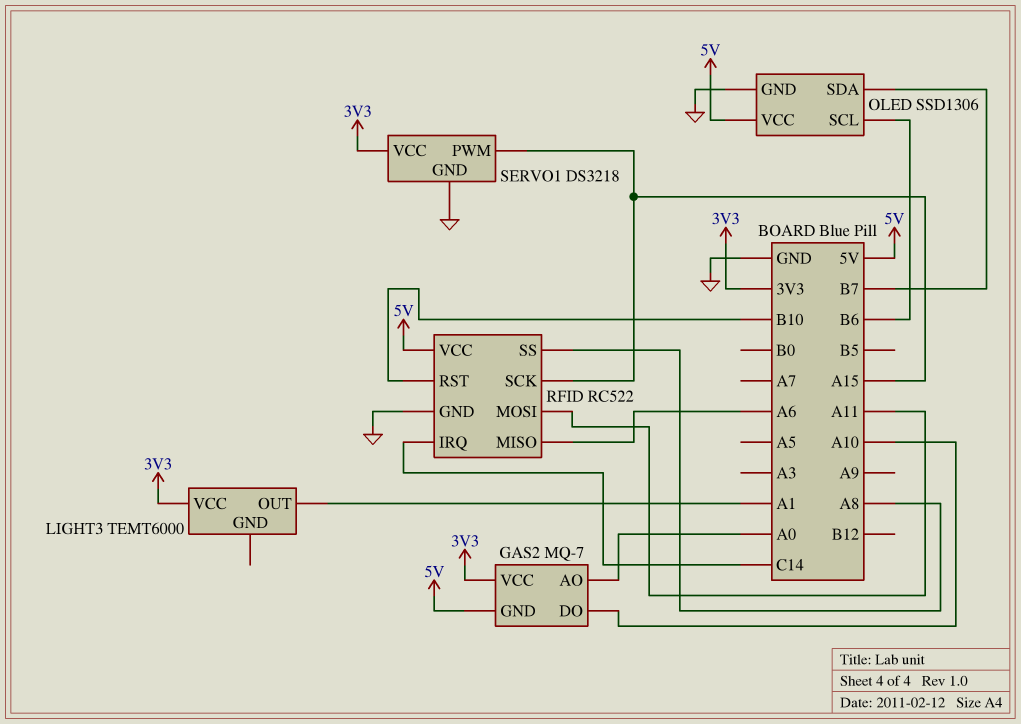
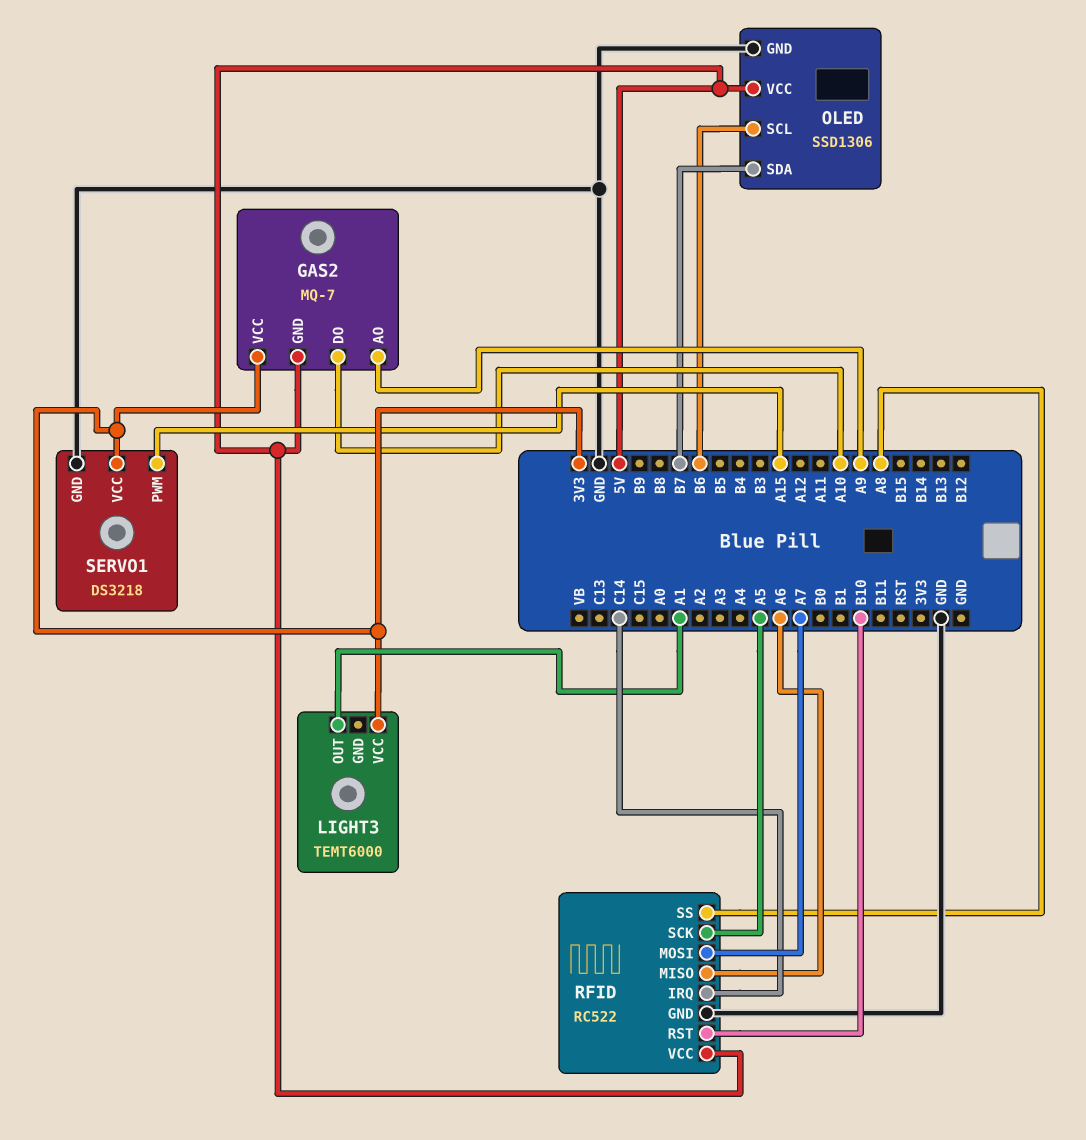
GAS2 pin AO: A0 -> A9
RFID pin MOSI: A11 -> A7
RFID pin SCK: A15 -> A5

